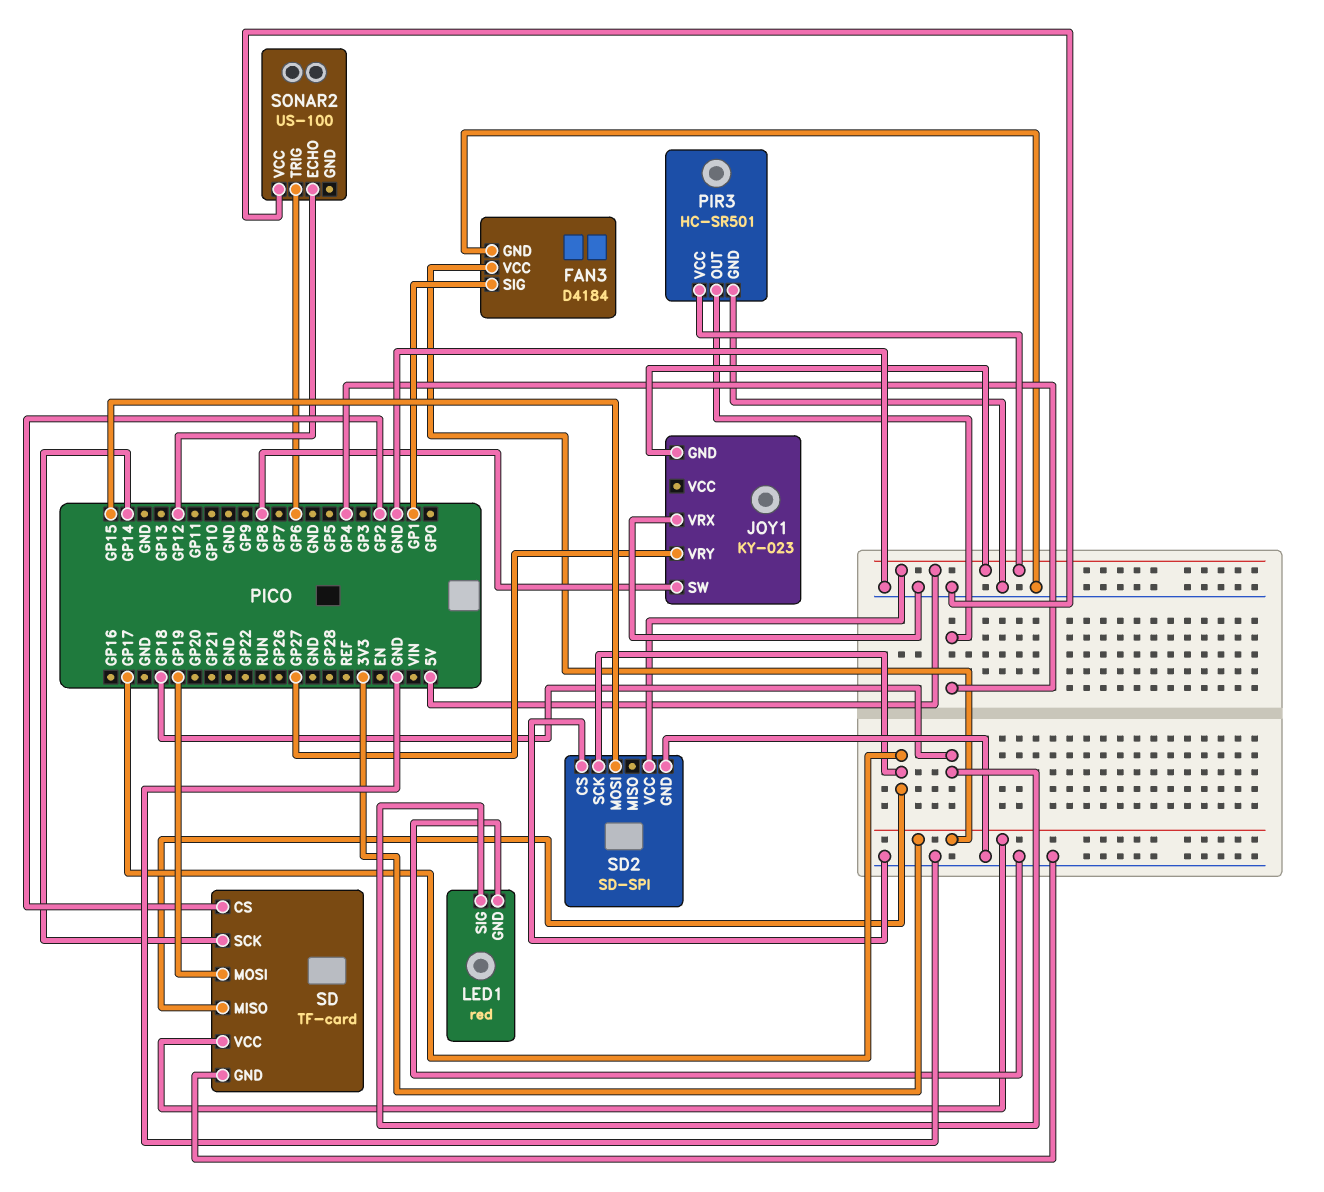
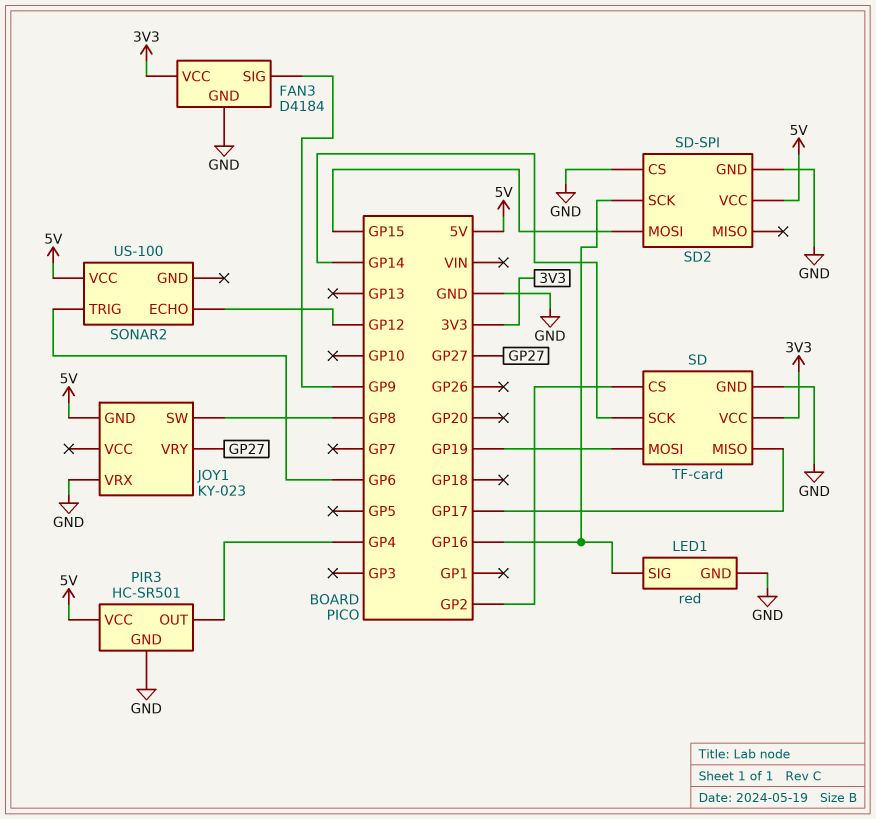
FAN3 pin SIG: GP1 -> GP9
LED1 pin SIG: GP18 -> GP16
SD2 pin SCK: GP17 -> GP16
SONAR2 pin VCC: GND -> 5V

